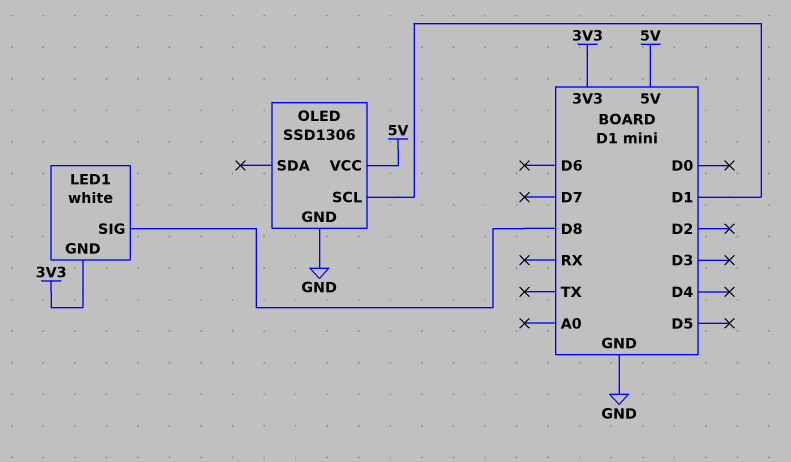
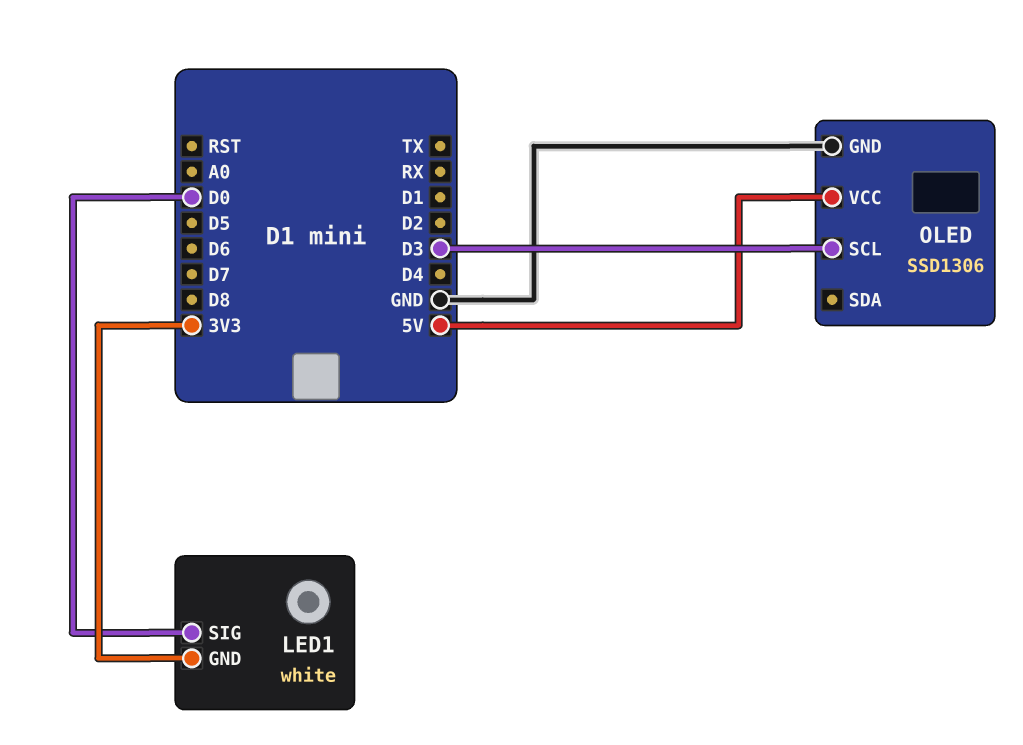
LED1 pin SIG: D8 -> D0
OLED pin SCL: D1 -> D3

